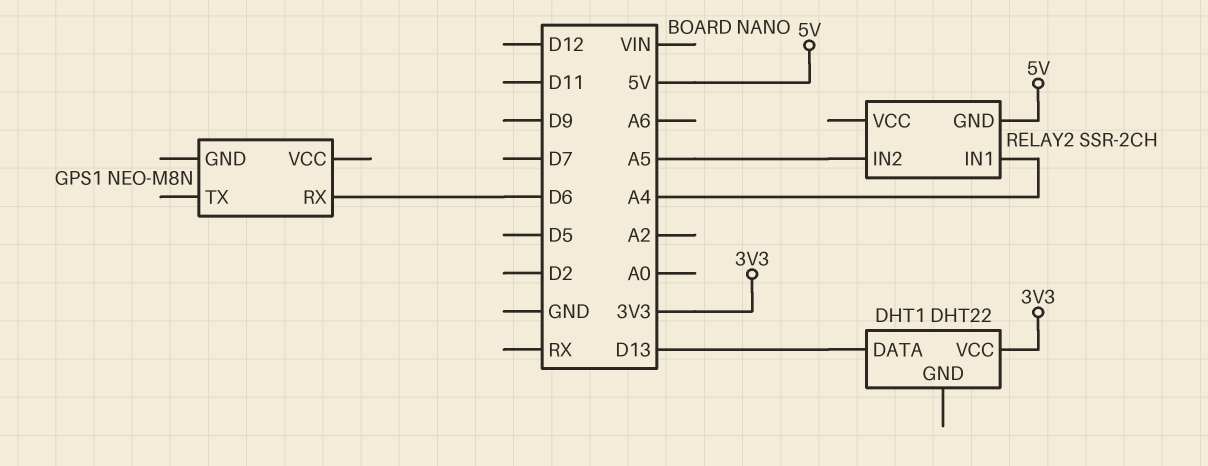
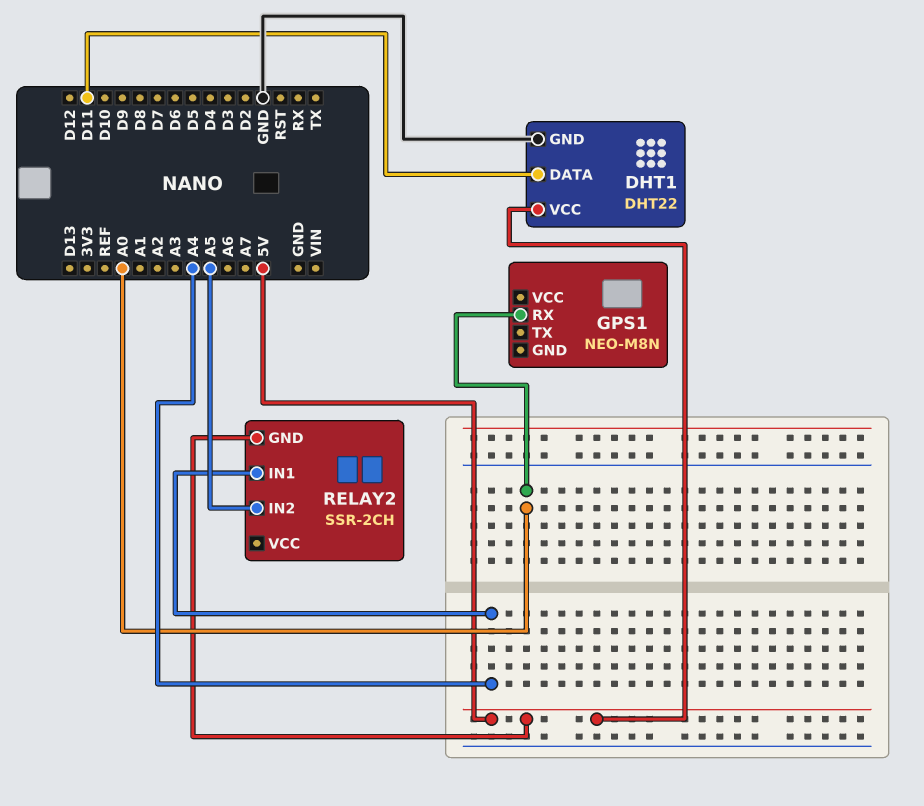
DHT1 pin DATA: D13 -> D11
DHT1 pin GND: none -> GND
DHT1 pin VCC: 3V3 -> 5V
GPS1 pin RX: D6 -> A0

